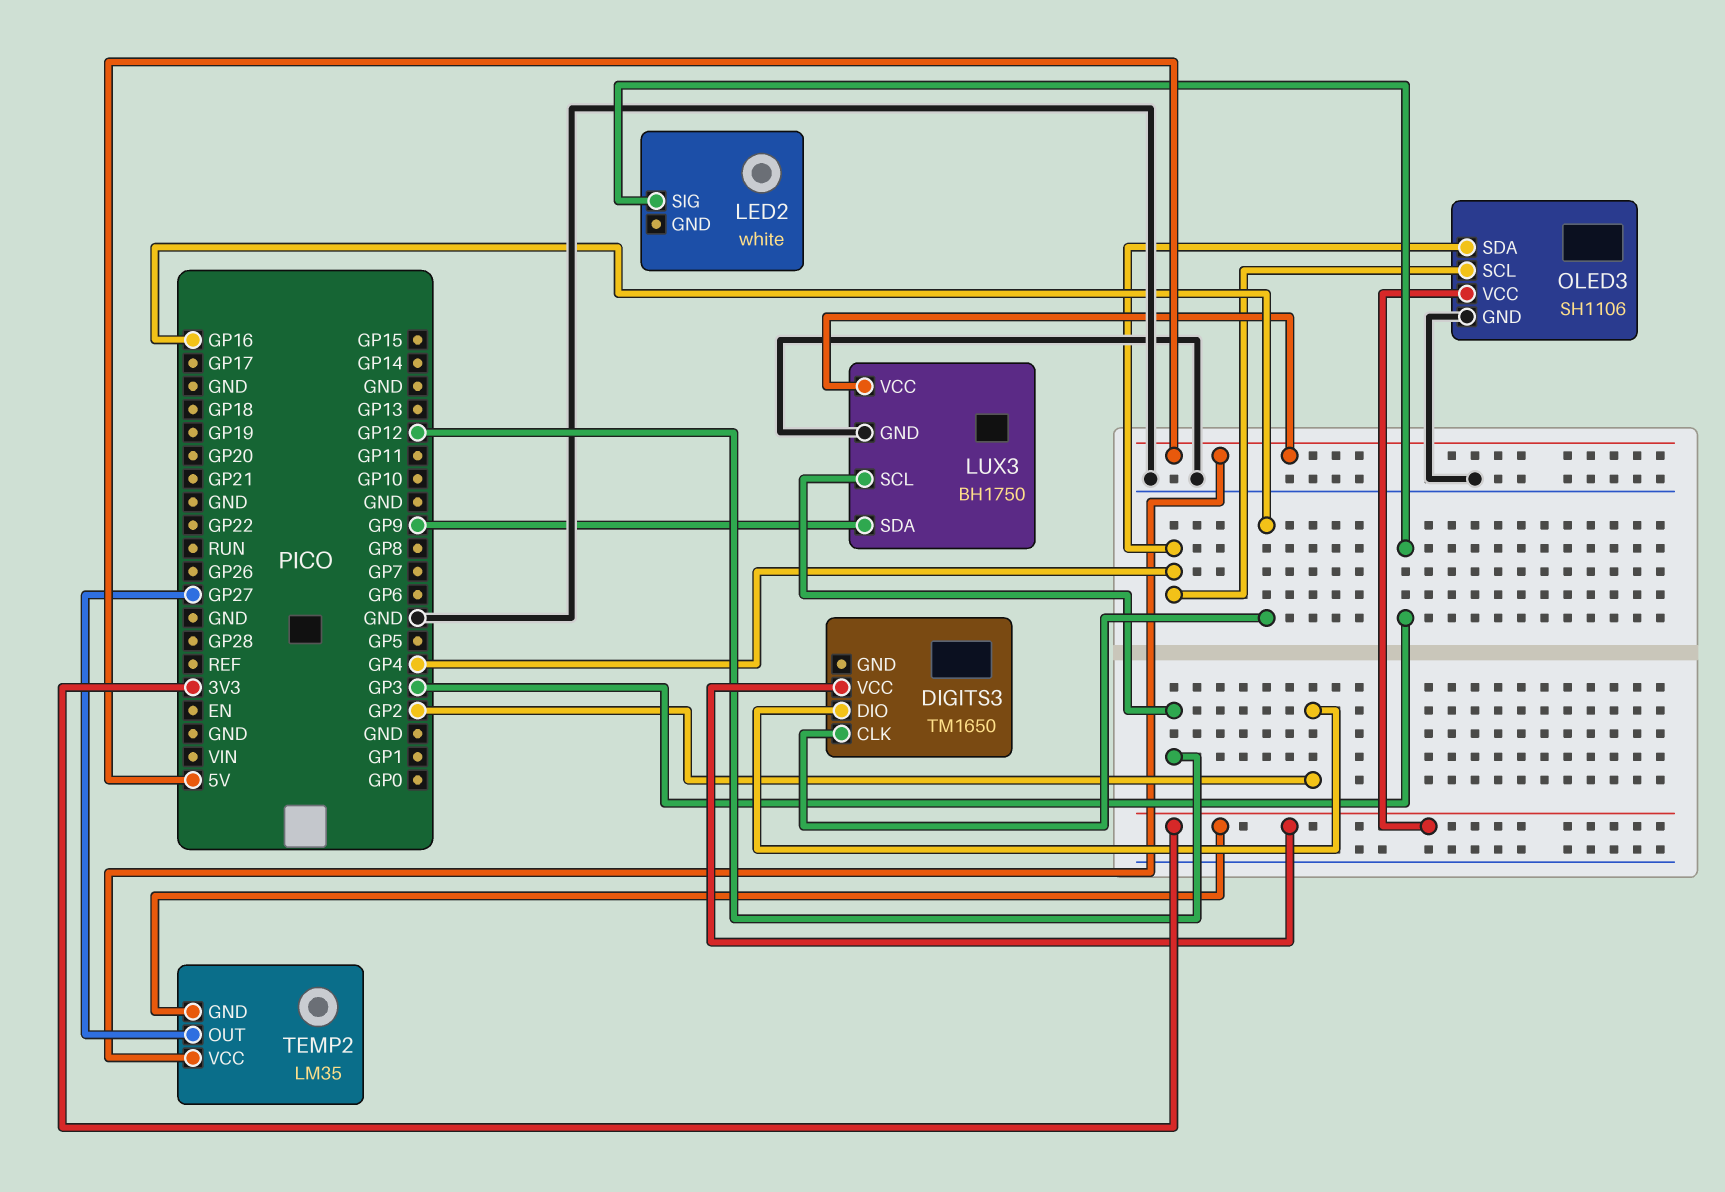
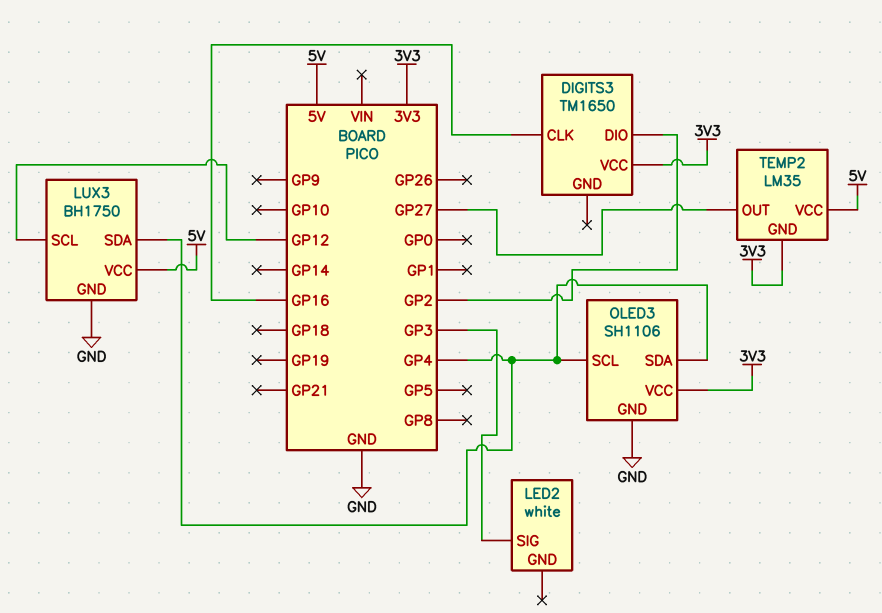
LUX3 pin SDA: GP9 -> GP4

